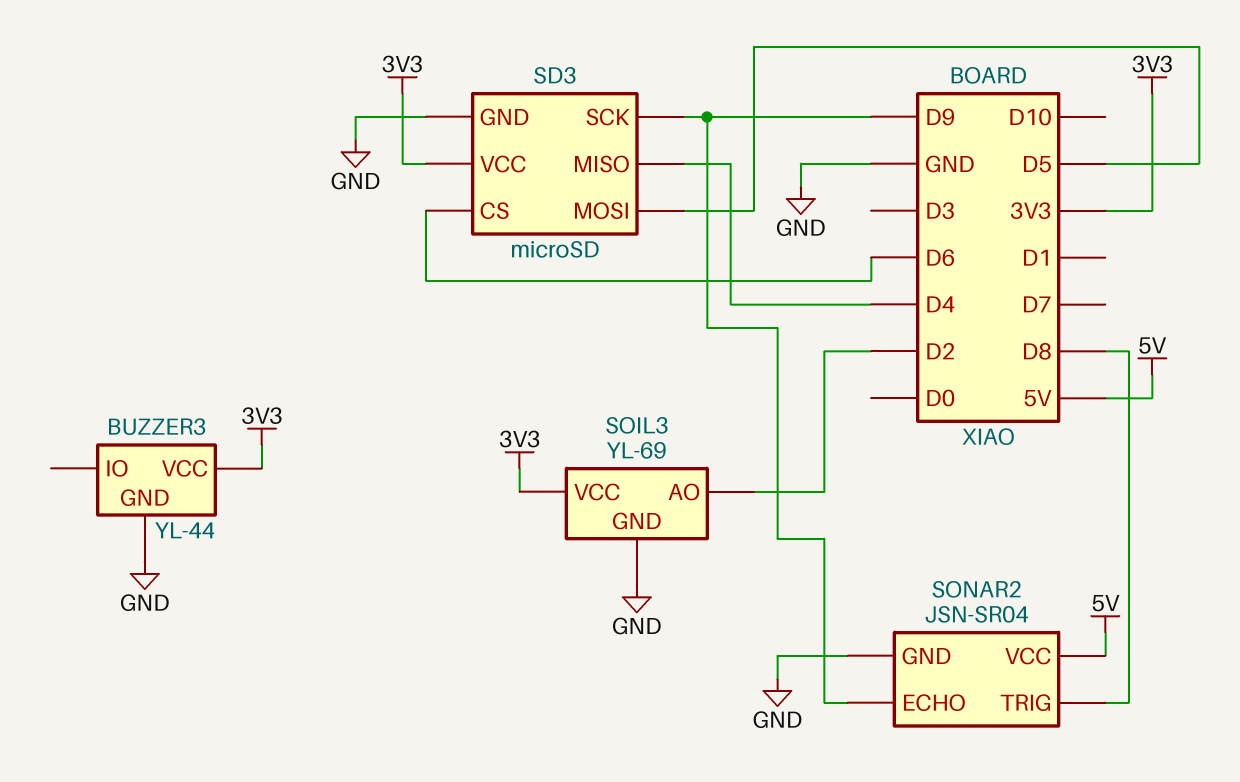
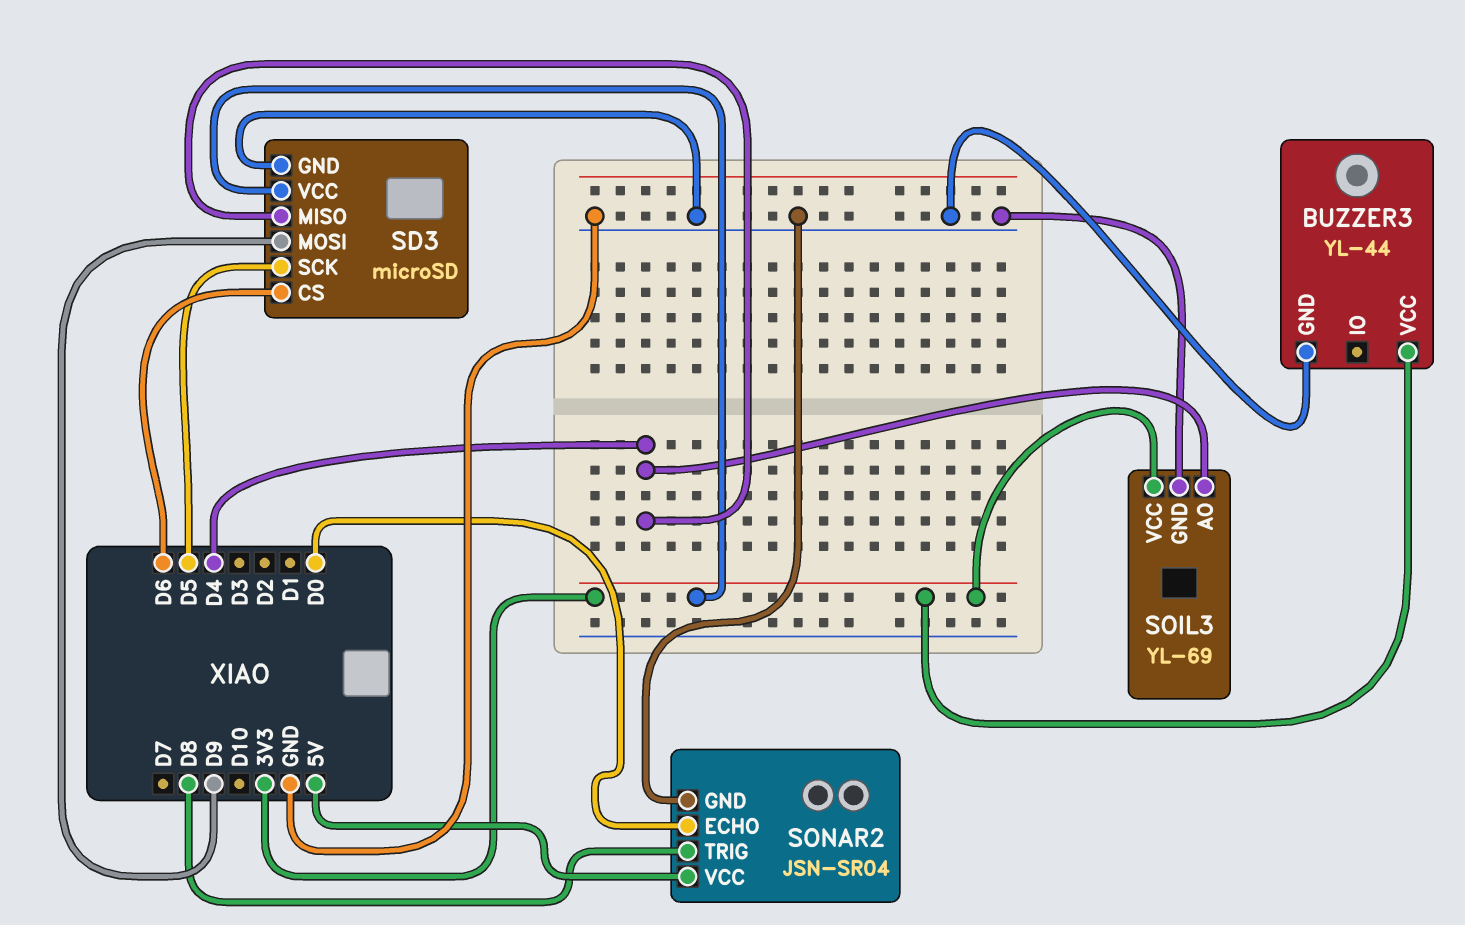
SD3 pin MOSI: D5 -> D9
SD3 pin SCK: D9 -> D5
SOIL3 pin AO: D2 -> D4
SONAR2 pin ECHO: D9 -> D0

